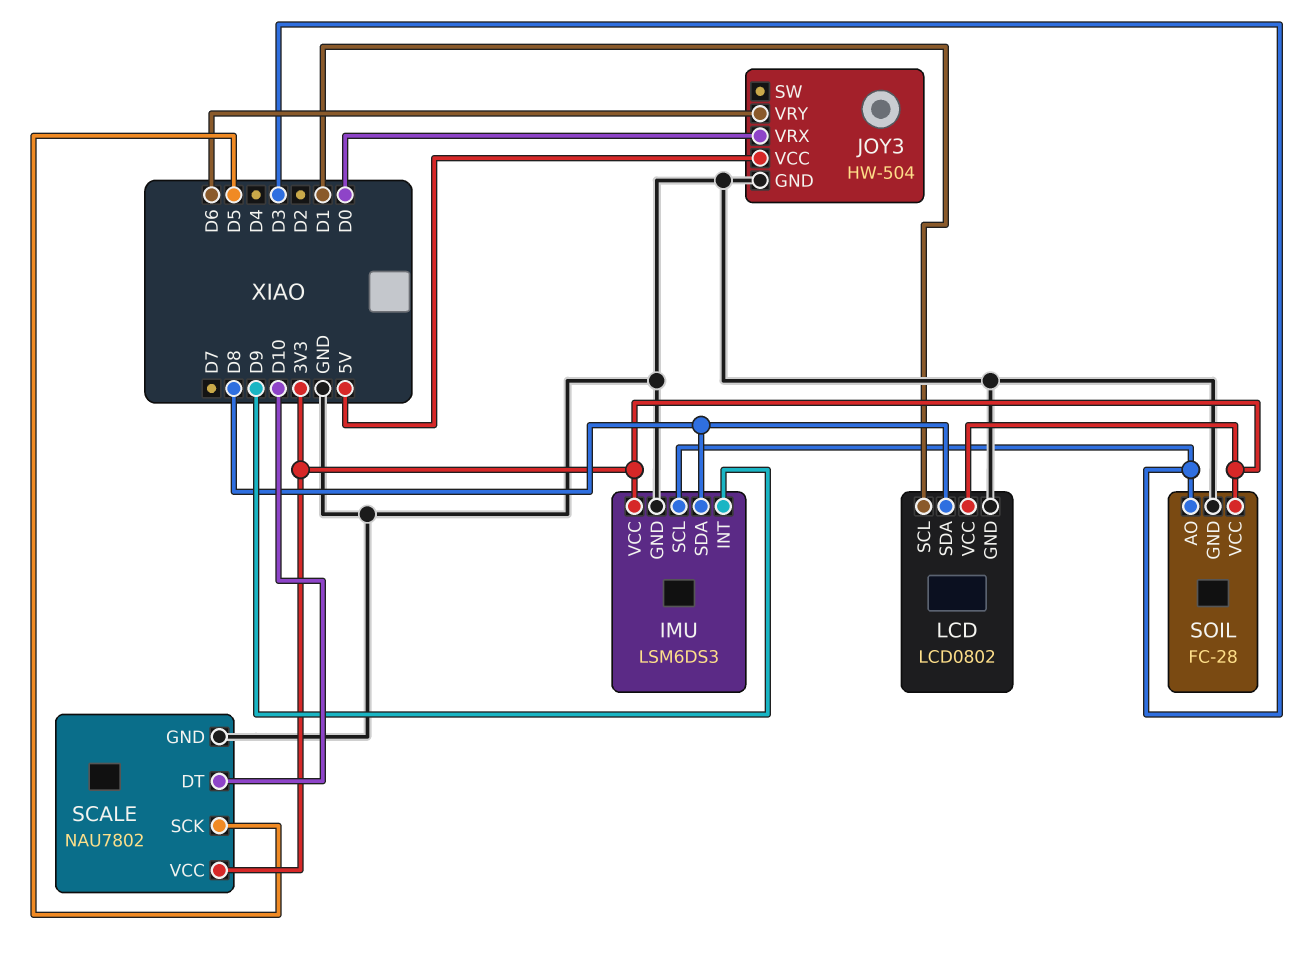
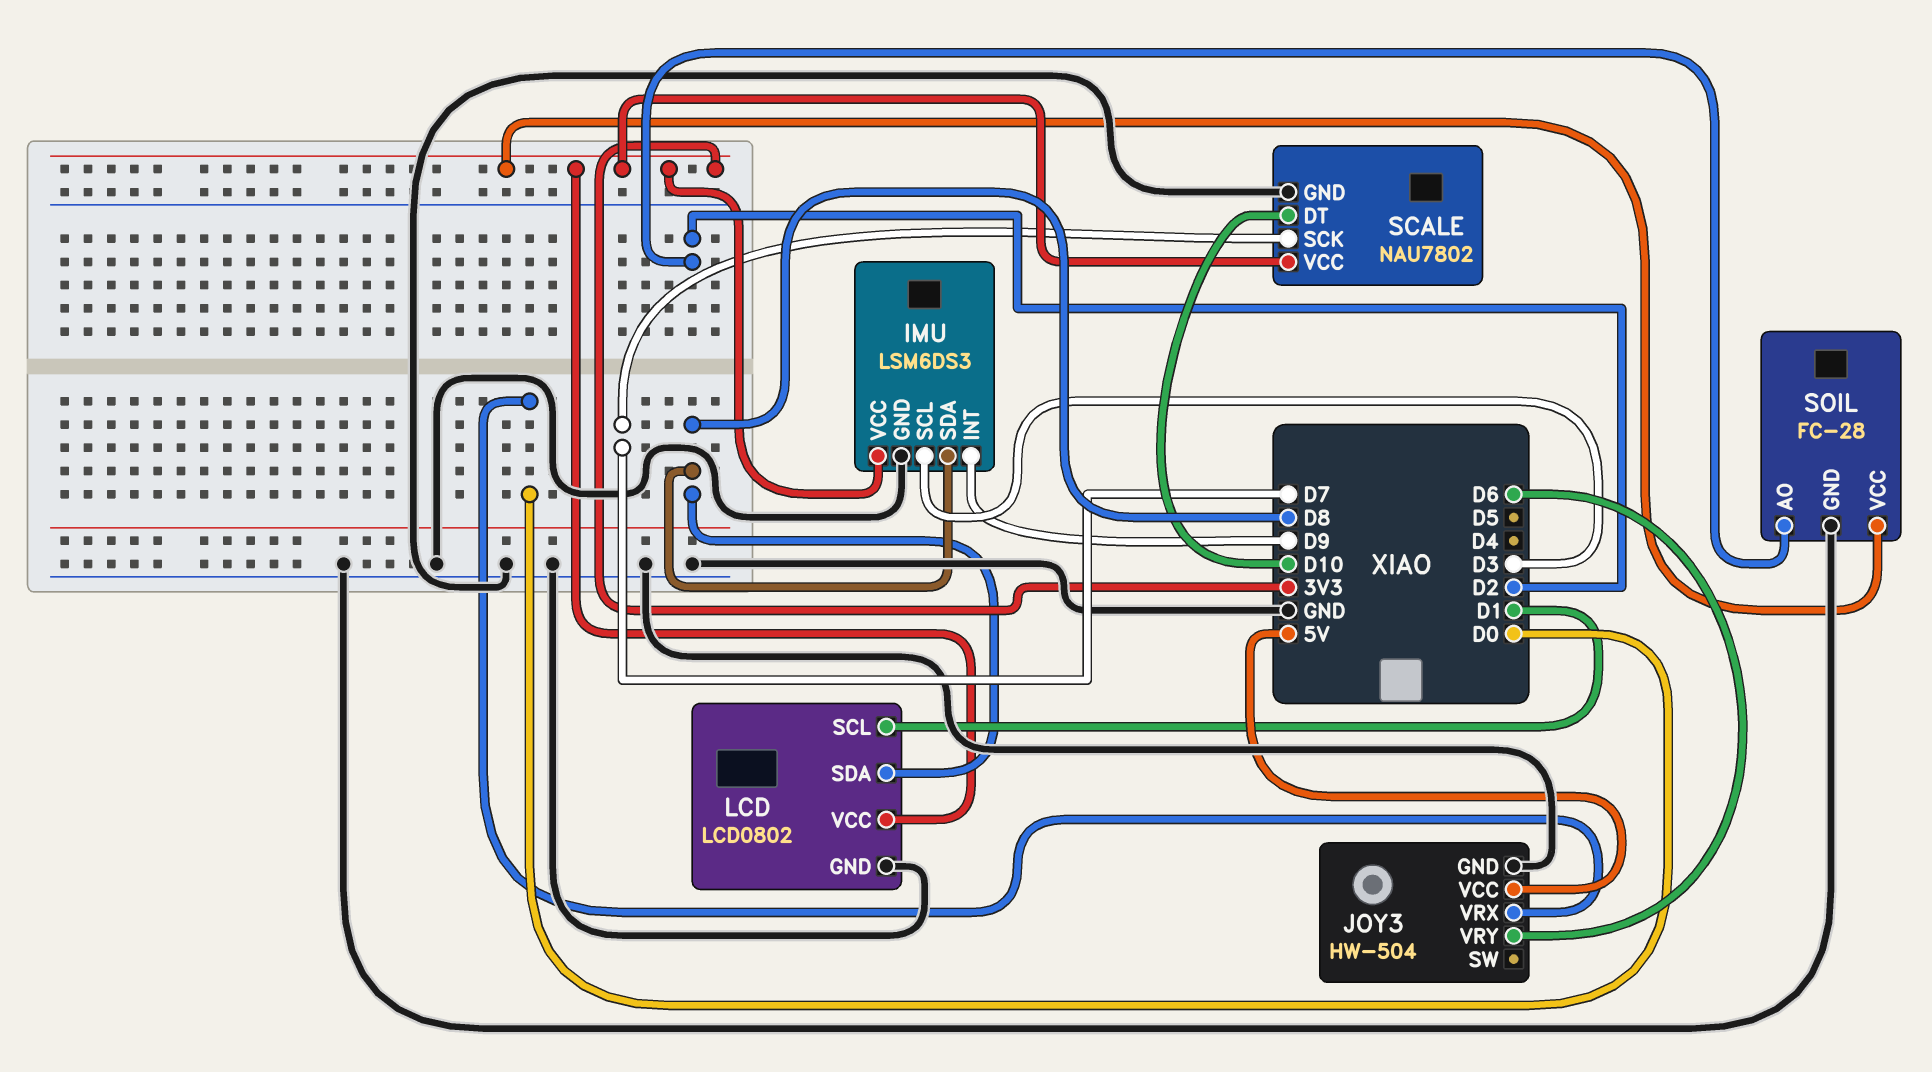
SCALE pin SCK: D5 -> D7
SOIL pin AO: D3 -> D2

